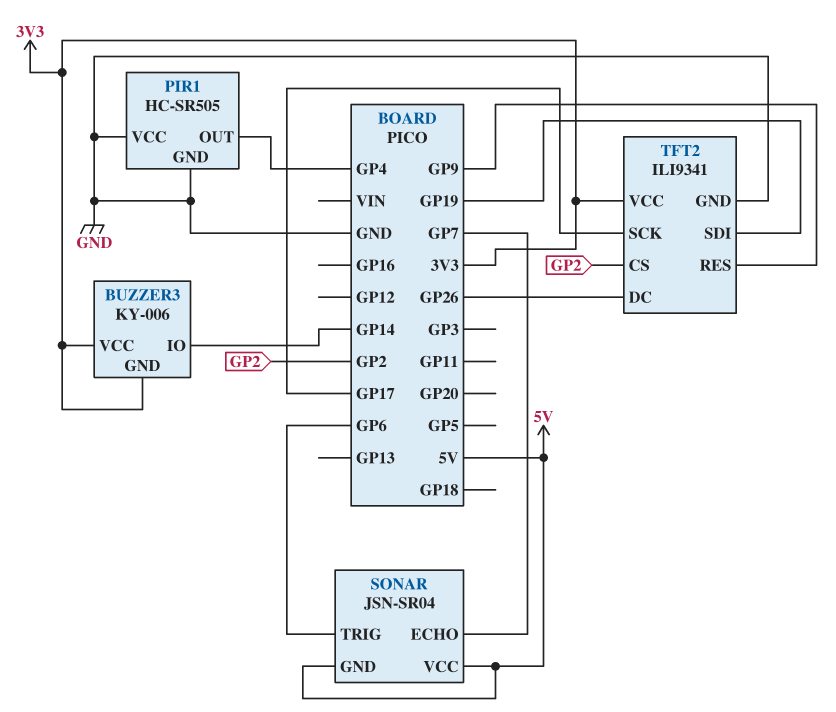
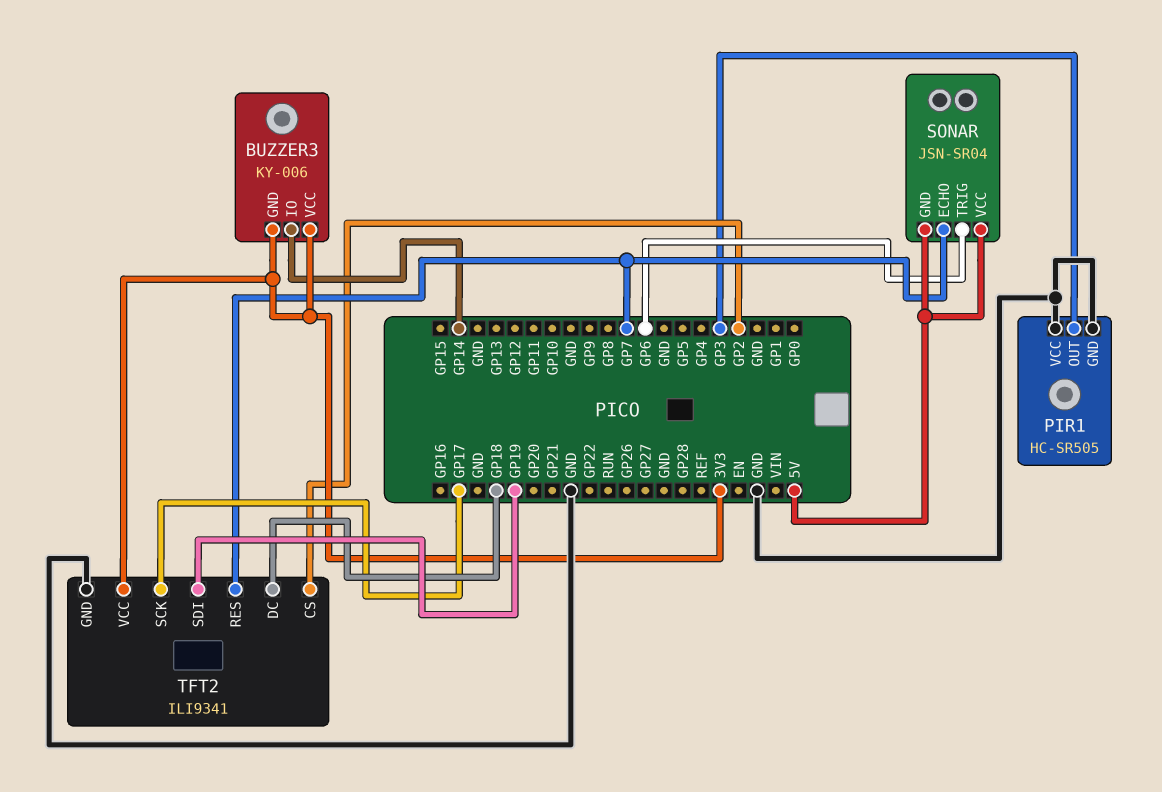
PIR1 pin OUT: GP4 -> GP3
TFT2 pin DC: GP26 -> GP18
TFT2 pin RES: GP9 -> GP7

